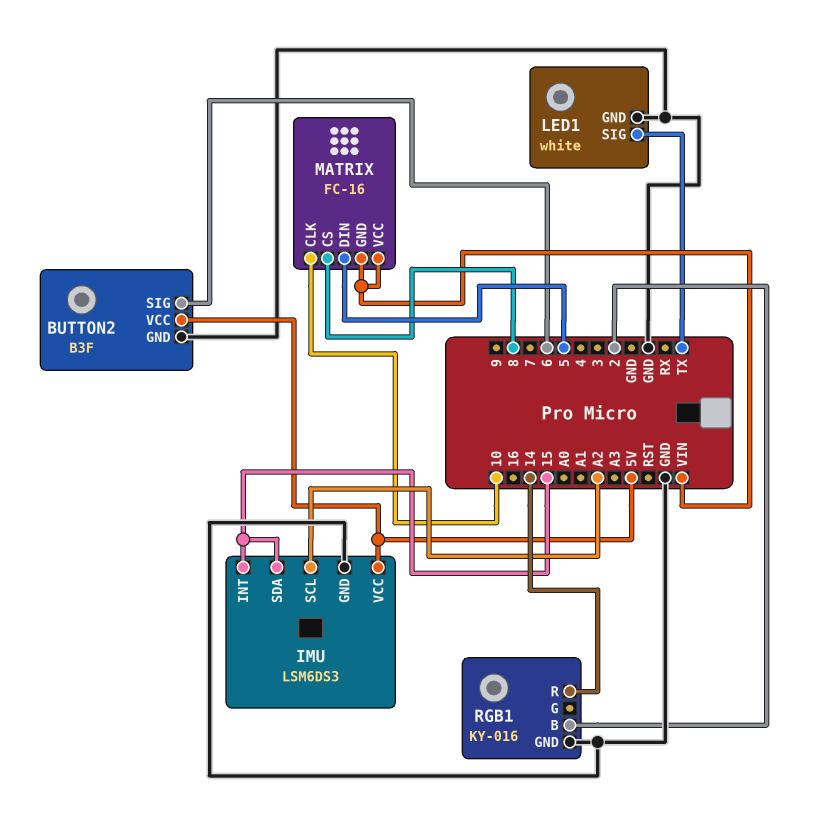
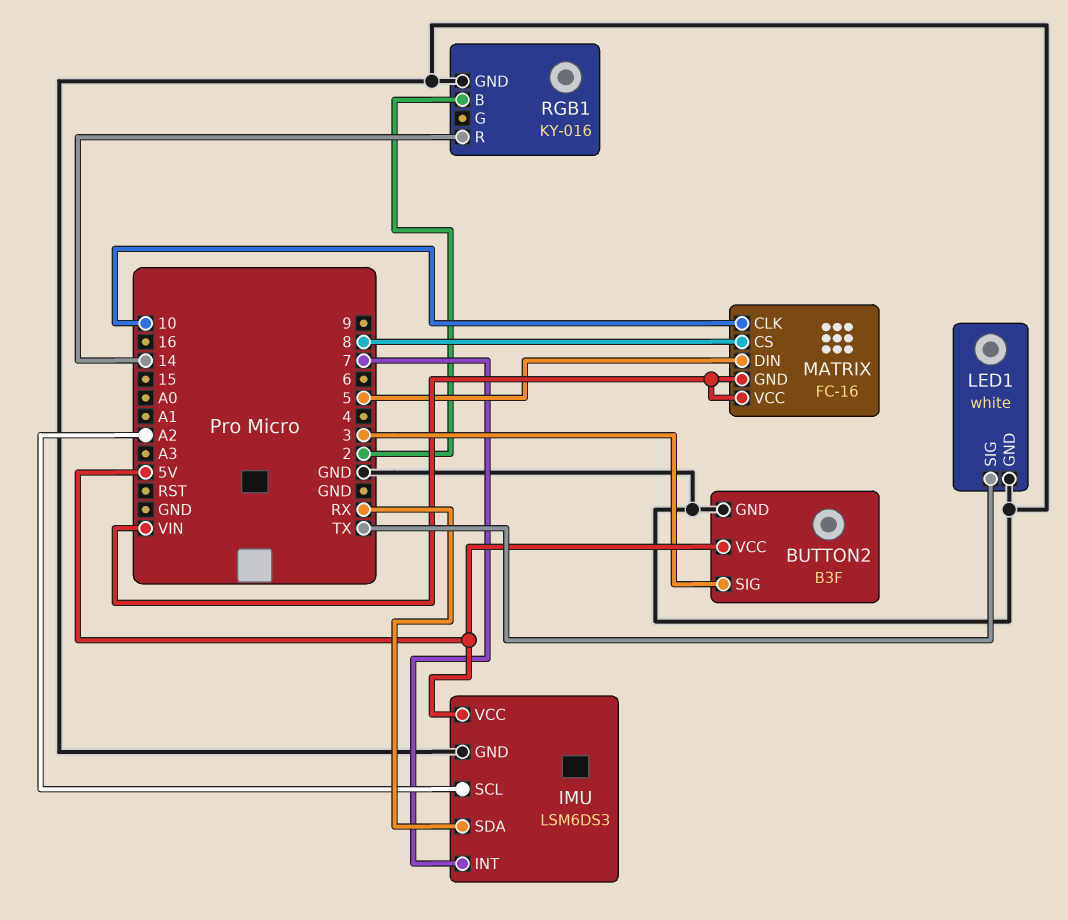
BUTTON2 pin SIG: 6 -> 3
IMU pin INT: 15 -> 7
IMU pin SDA: 15 -> RX

